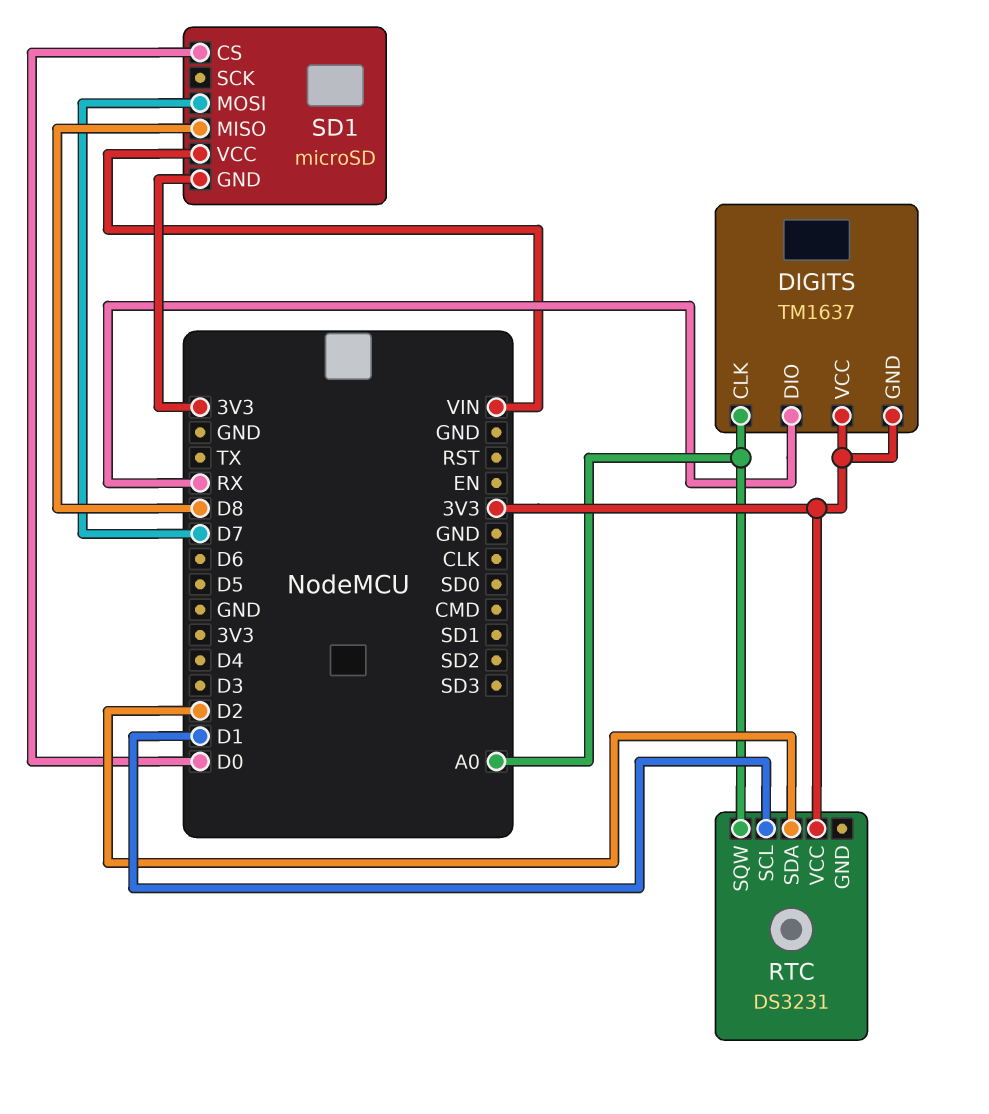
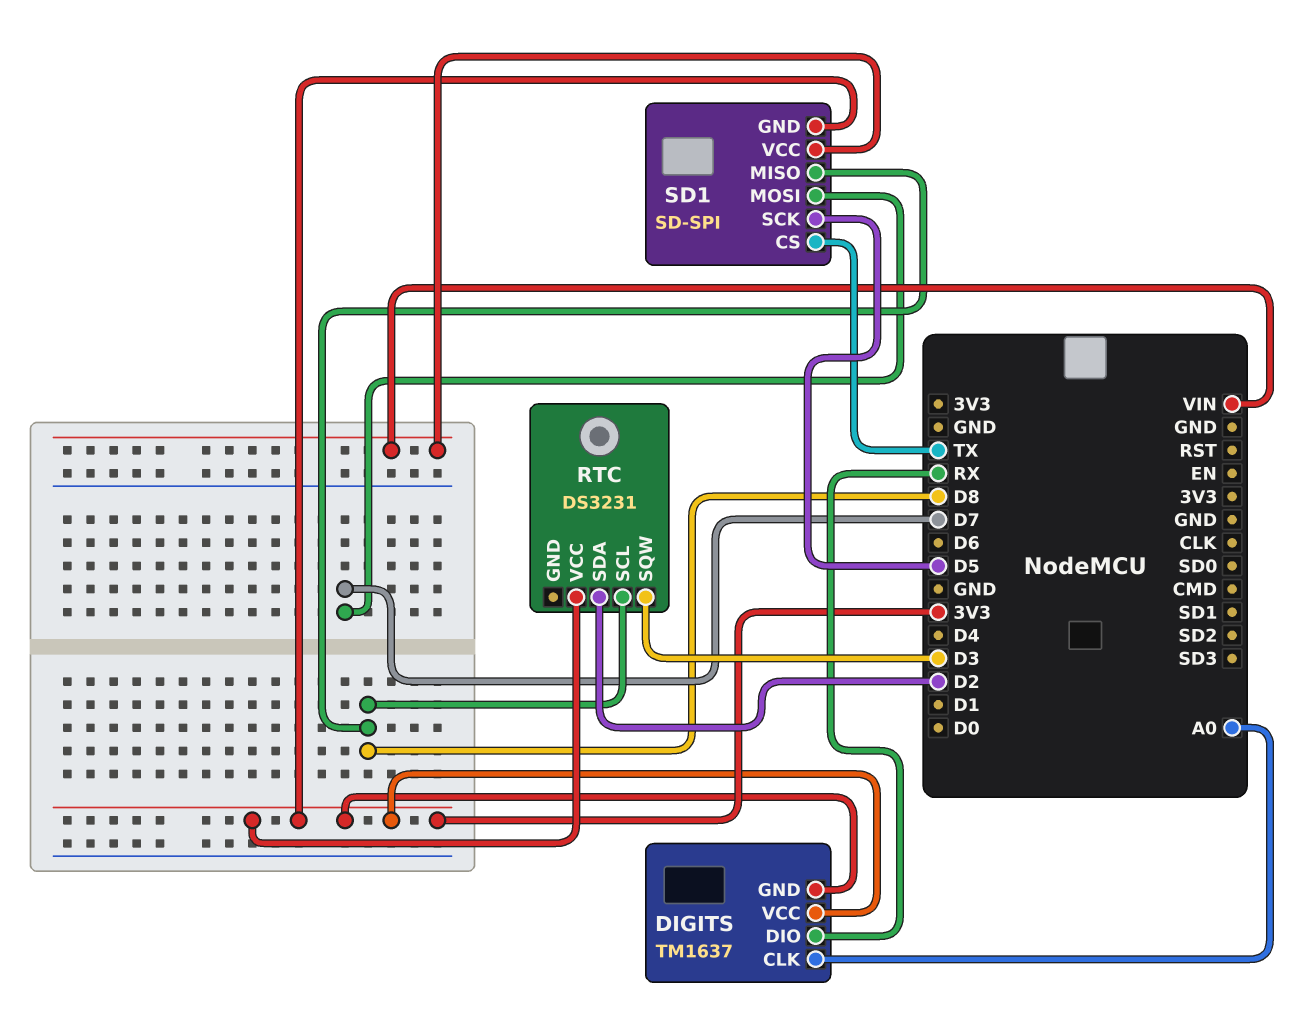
RTC pin SCL: D1 -> D8
RTC pin SQW: A0 -> D3
SD1: microSD -> SD-SPI
SD1 pin CS: D0 -> TX
SD1 pin SCK: none -> D5

